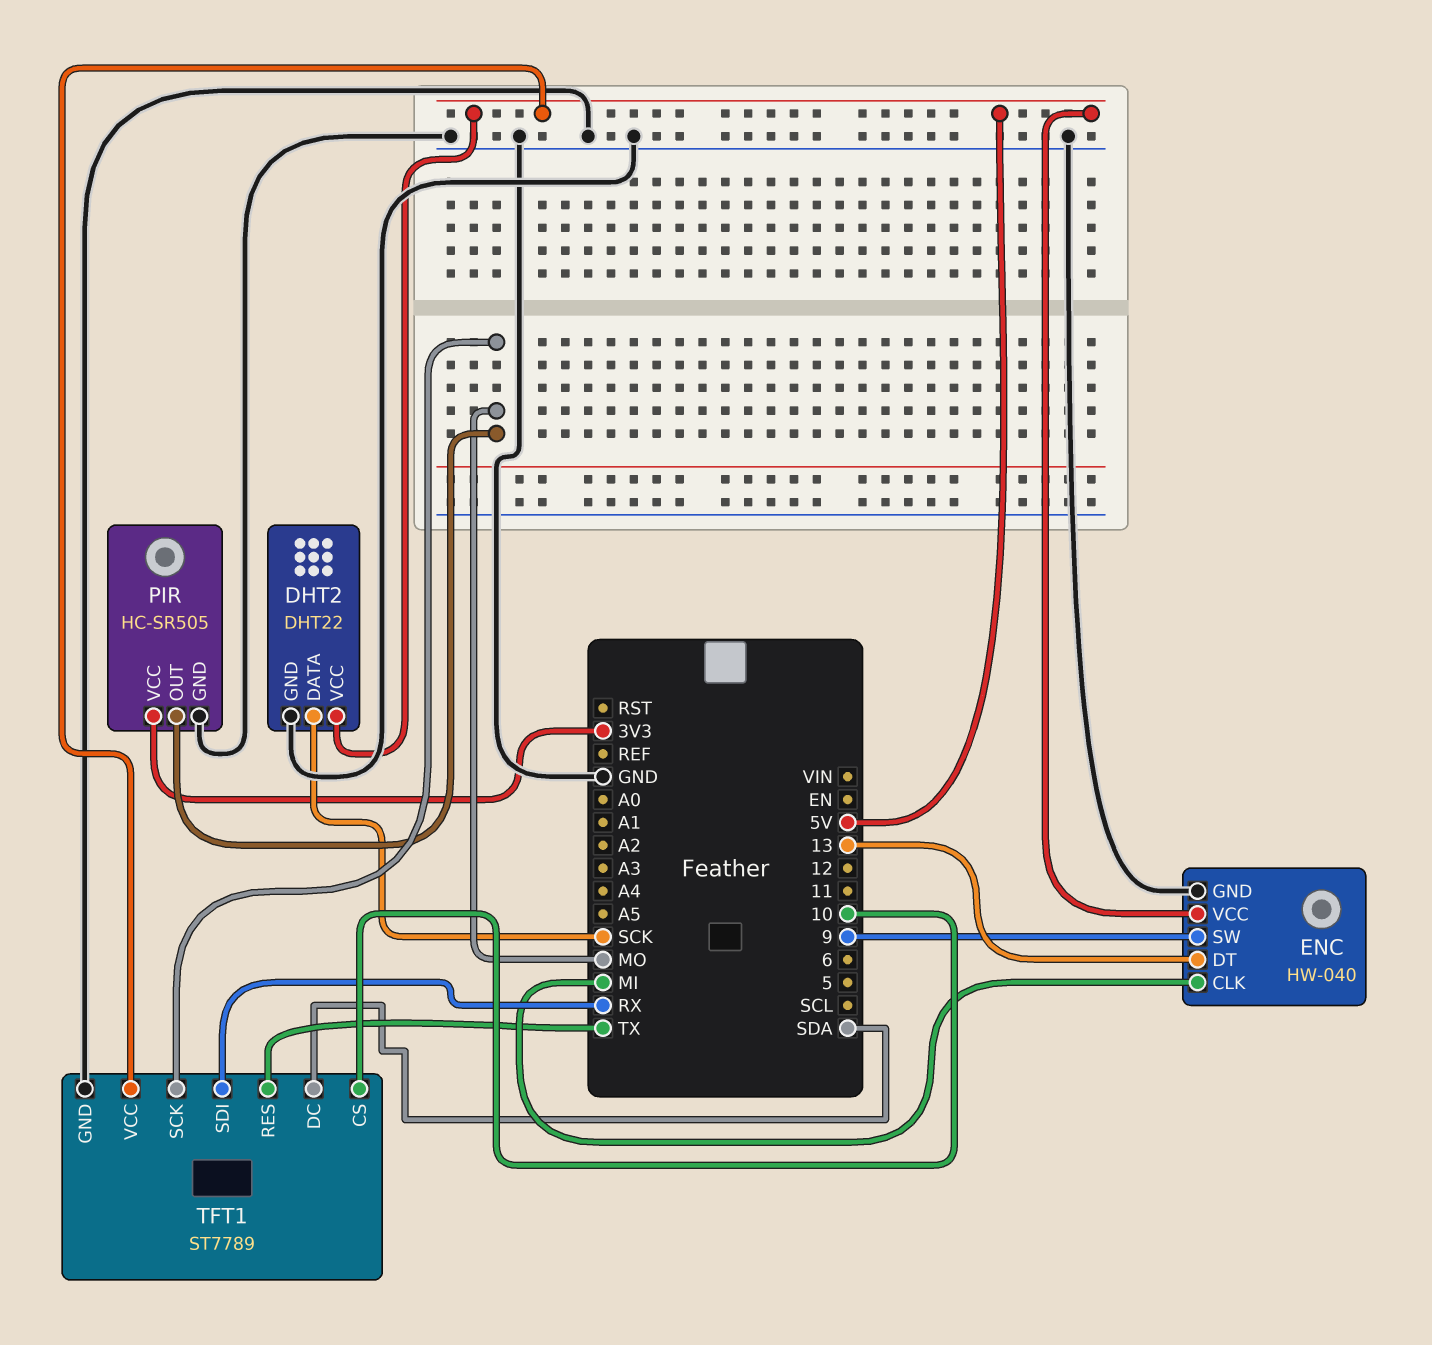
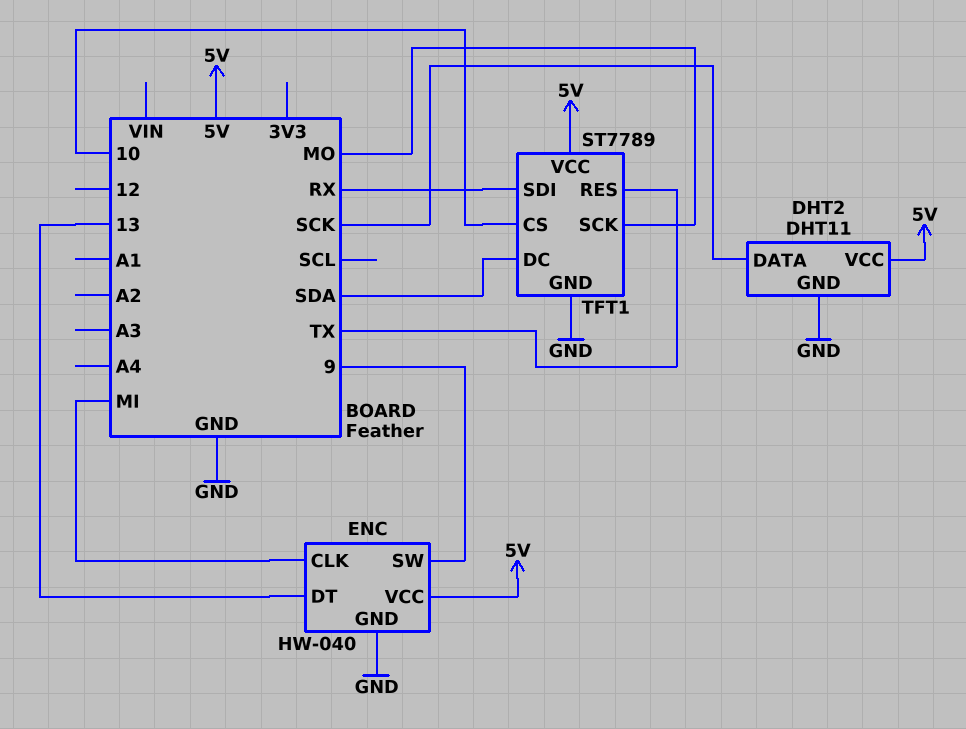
DHT2: DHT22 -> DHT11
PIR: HC-SR505 -> none
PIR pin GND: GND -> none
PIR pin OUT: MO -> none
PIR pin VCC: 3V3 -> none

